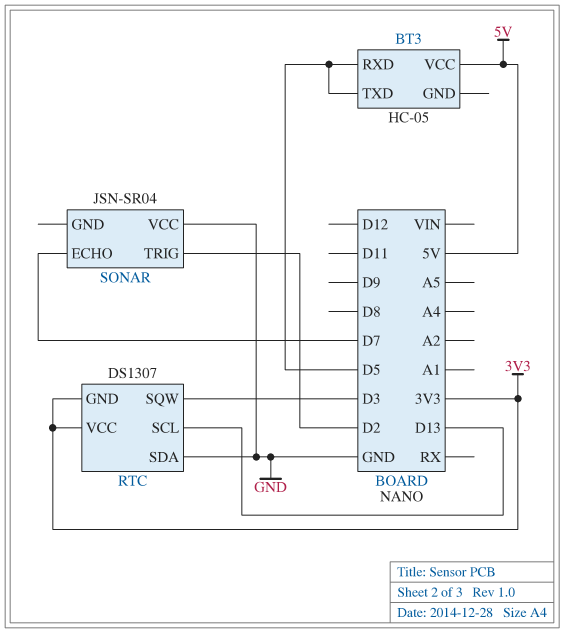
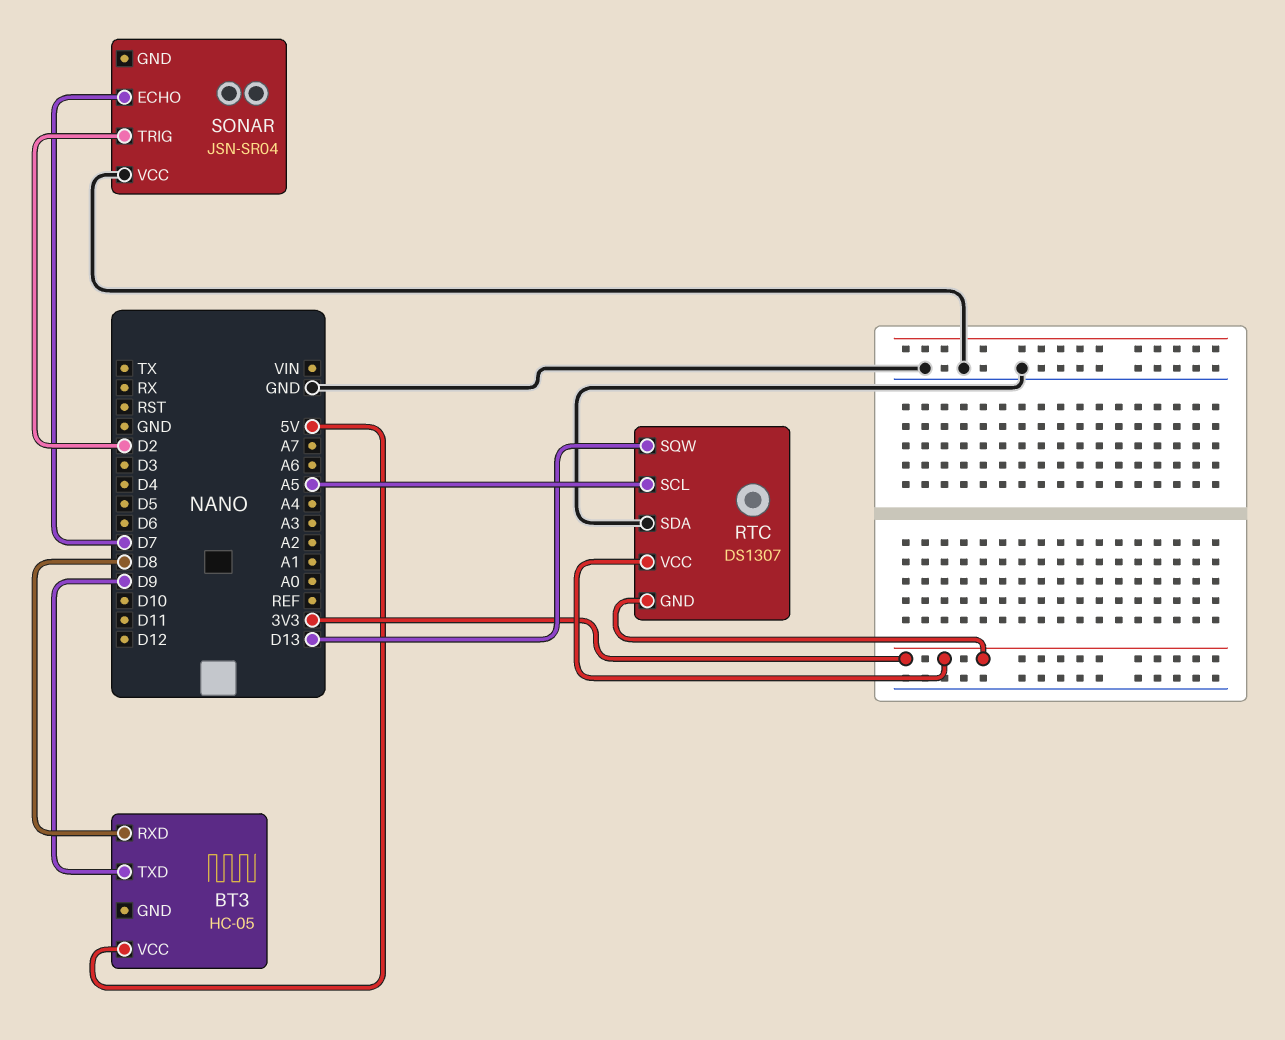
BT3 pin RXD: D5 -> D8
BT3 pin TXD: D5 -> D9
RTC pin SCL: D13 -> A5
RTC pin SQW: D3 -> D13

